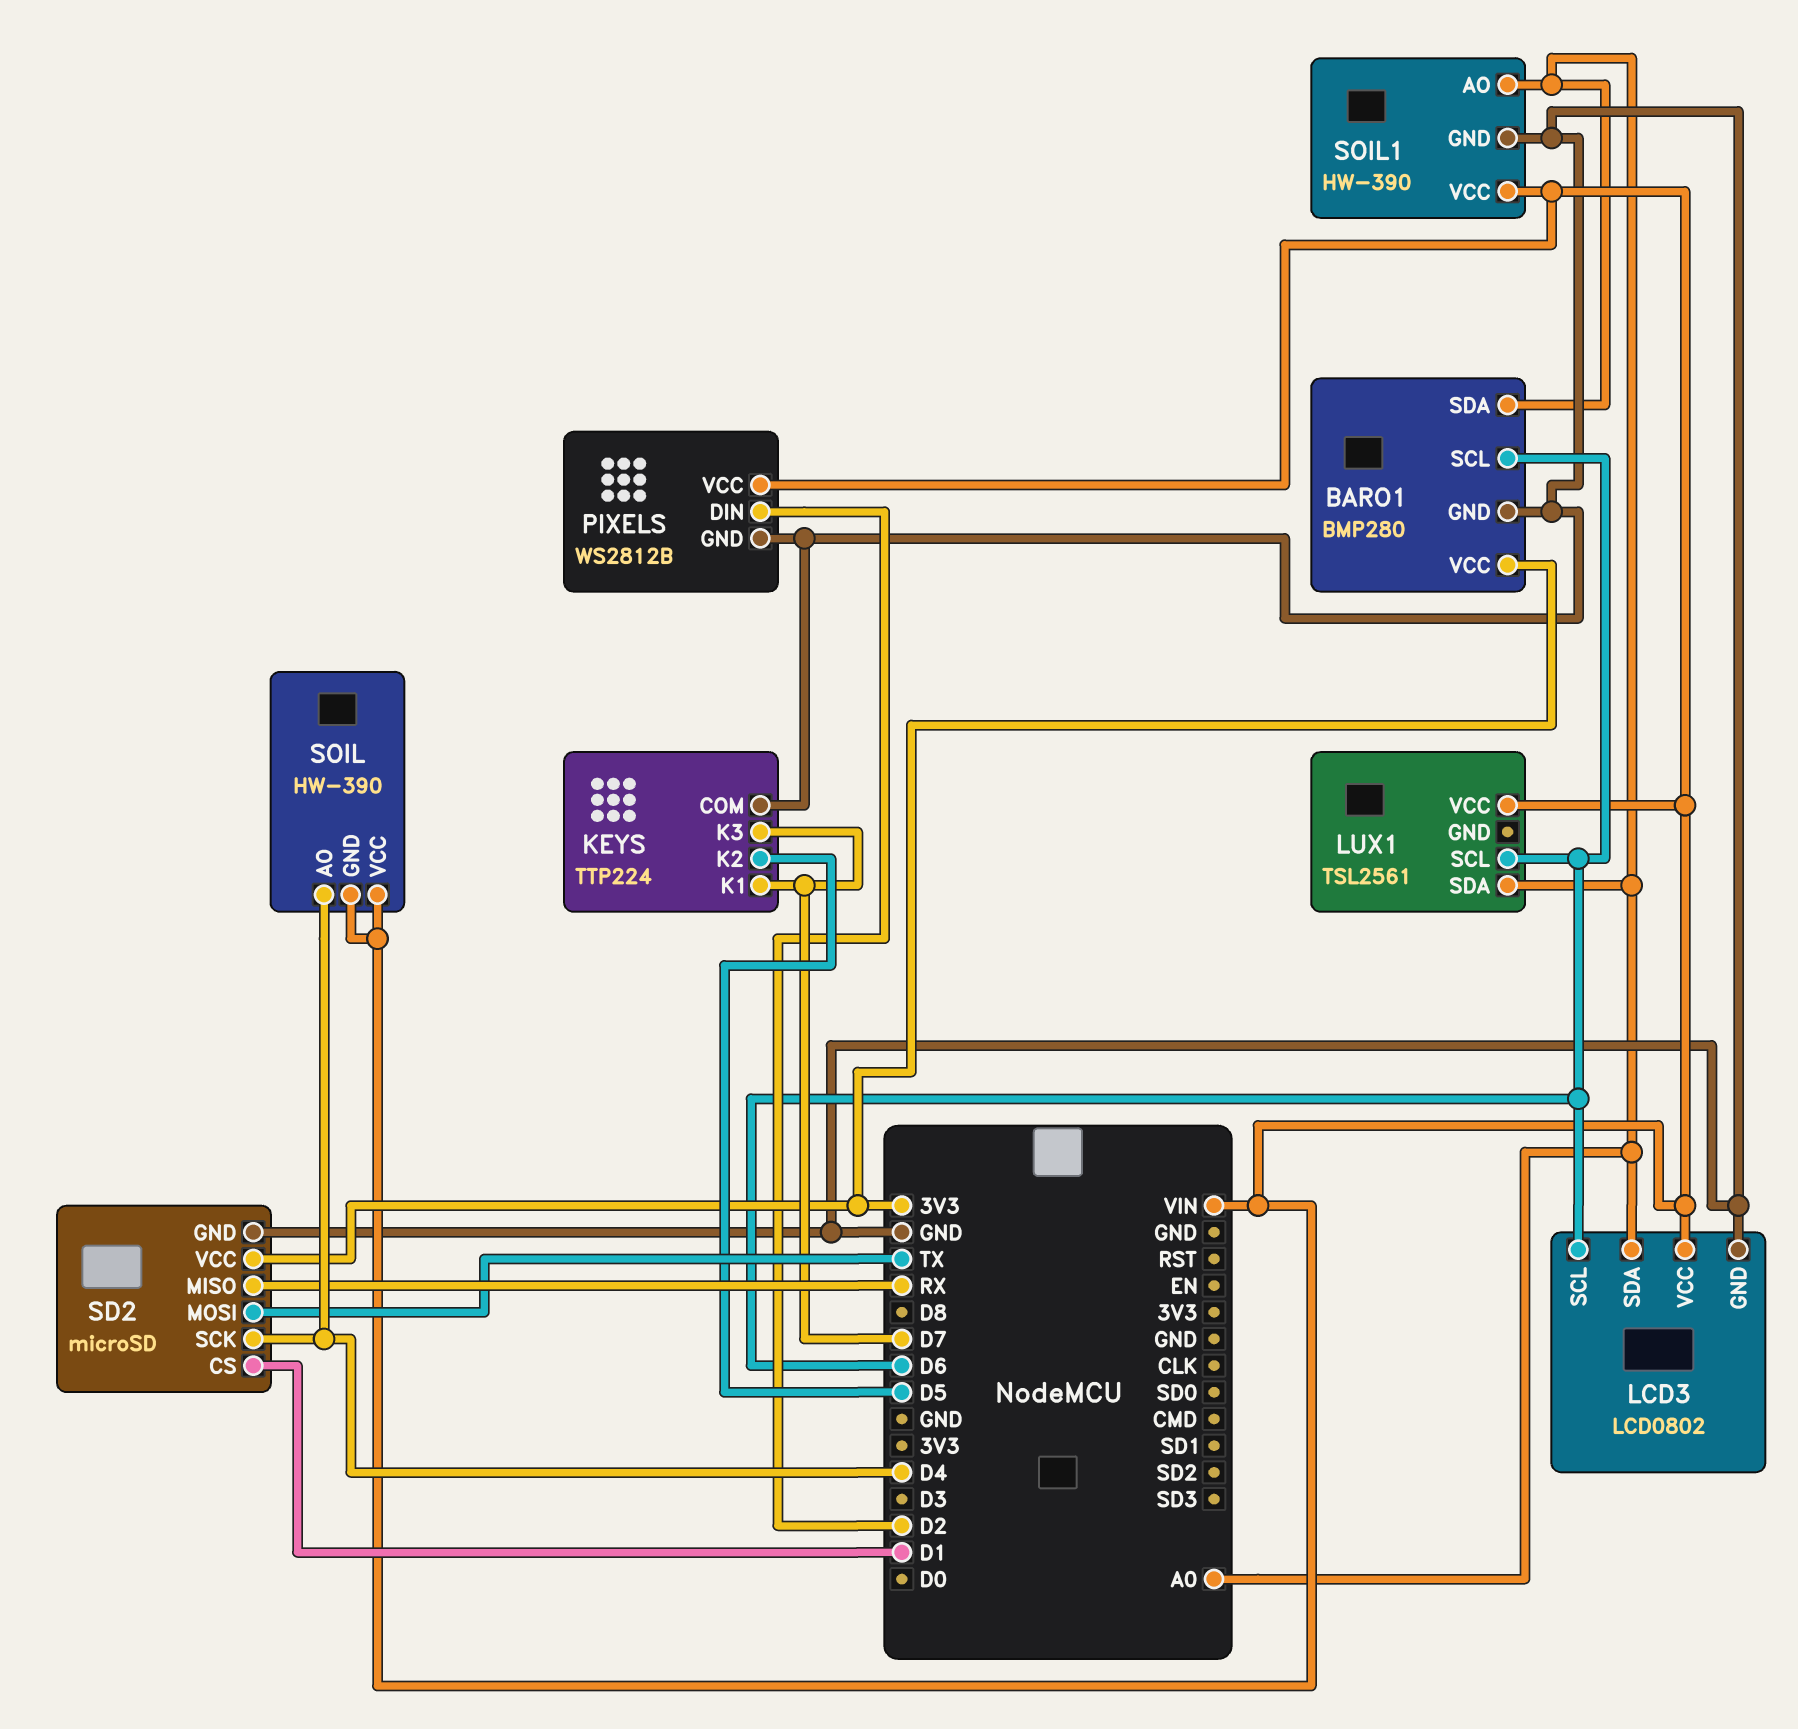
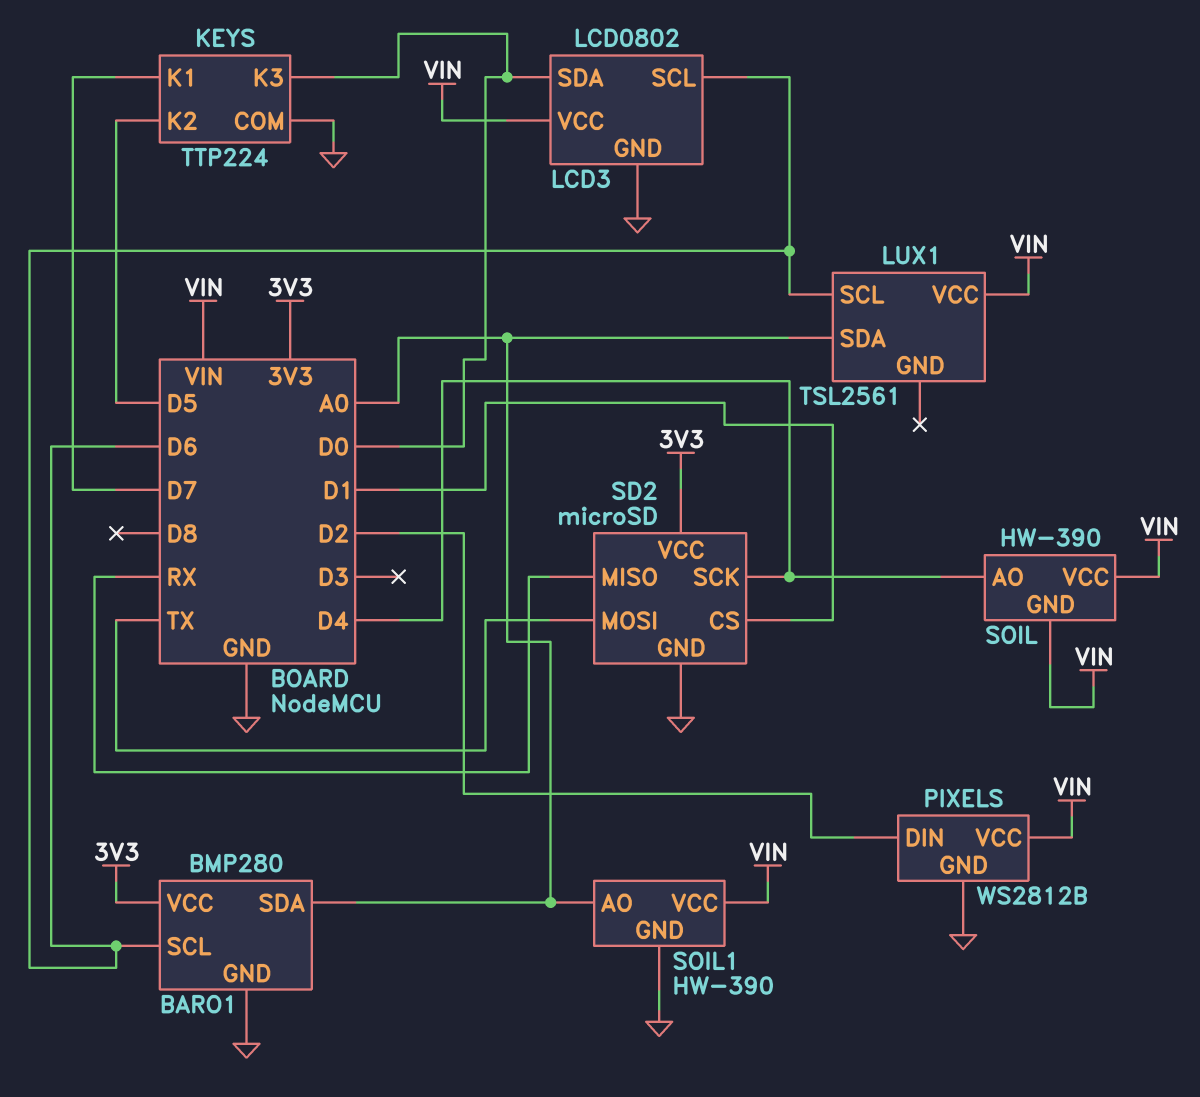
KEYS pin K3: D7 -> D0
LCD3 pin SDA: A0 -> D0

